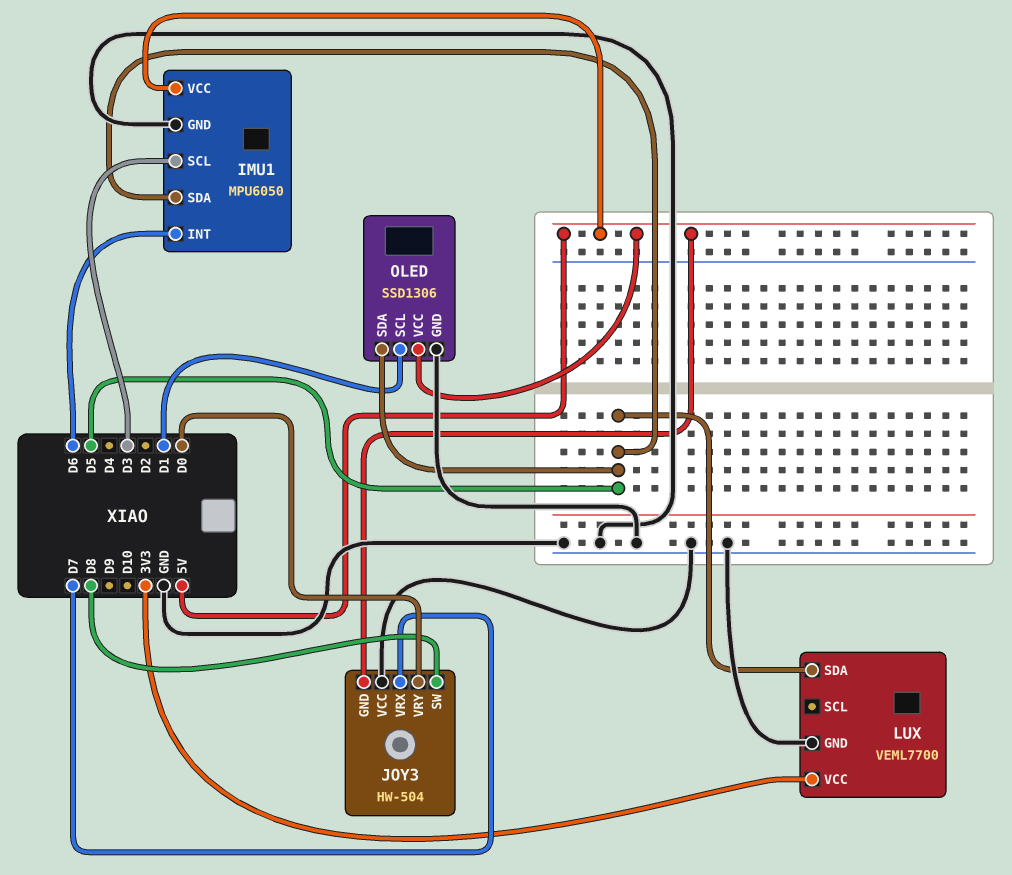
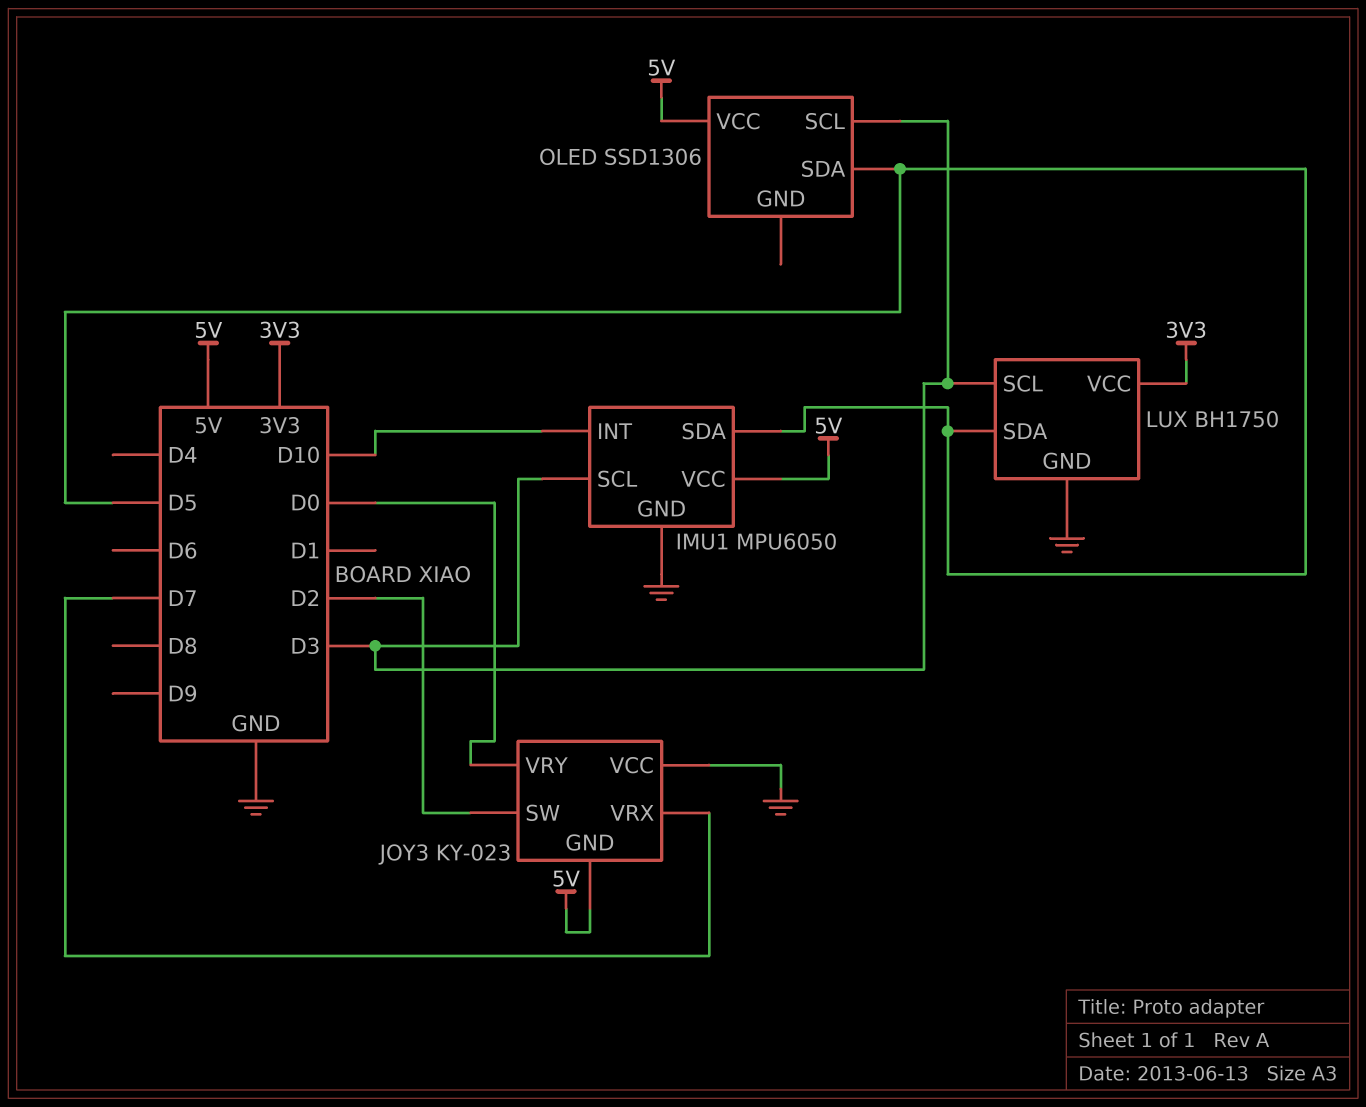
IMU1 pin INT: D6 -> D10
JOY3: HW-504 -> KY-023
JOY3 pin SW: D8 -> D2
LUX: VEML7700 -> BH1750
LUX pin SCL: none -> D3
OLED pin GND: GND -> none
OLED pin SCL: D1 -> D3

